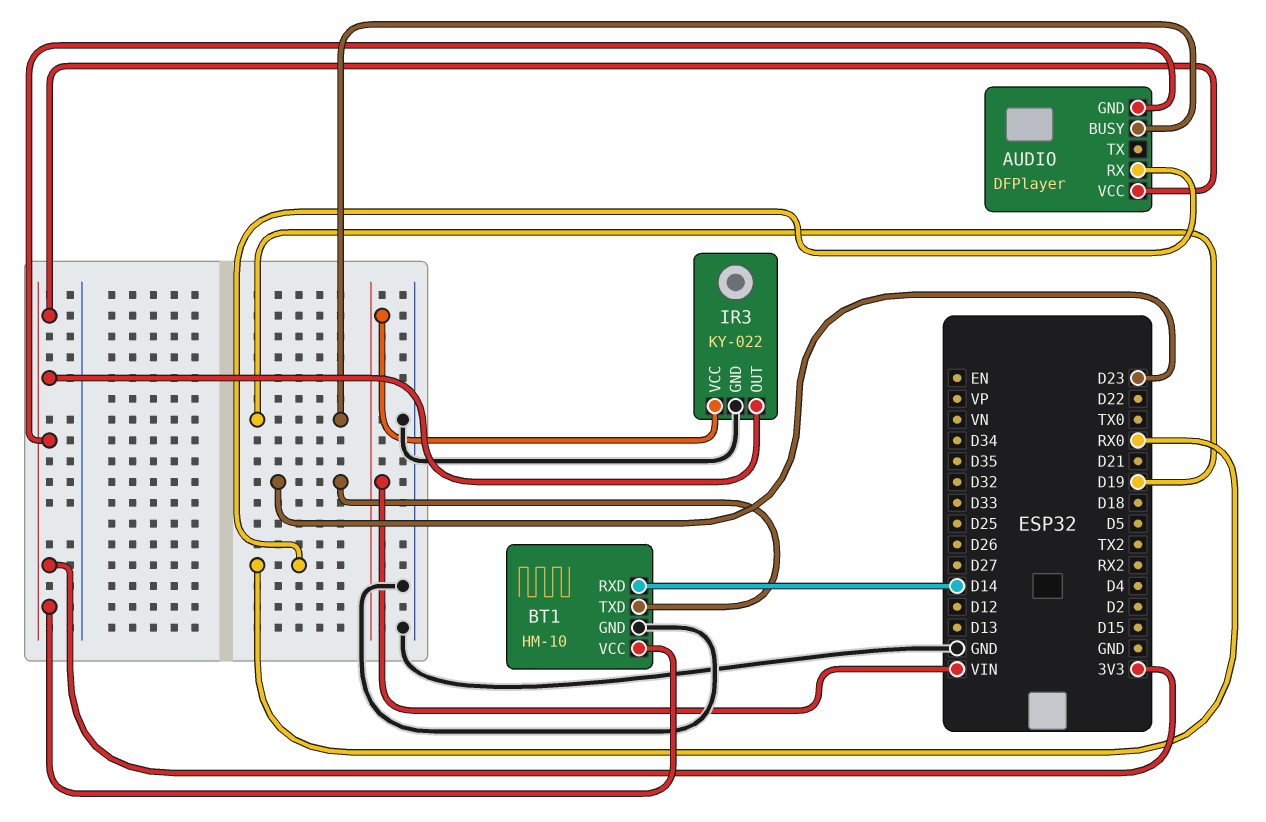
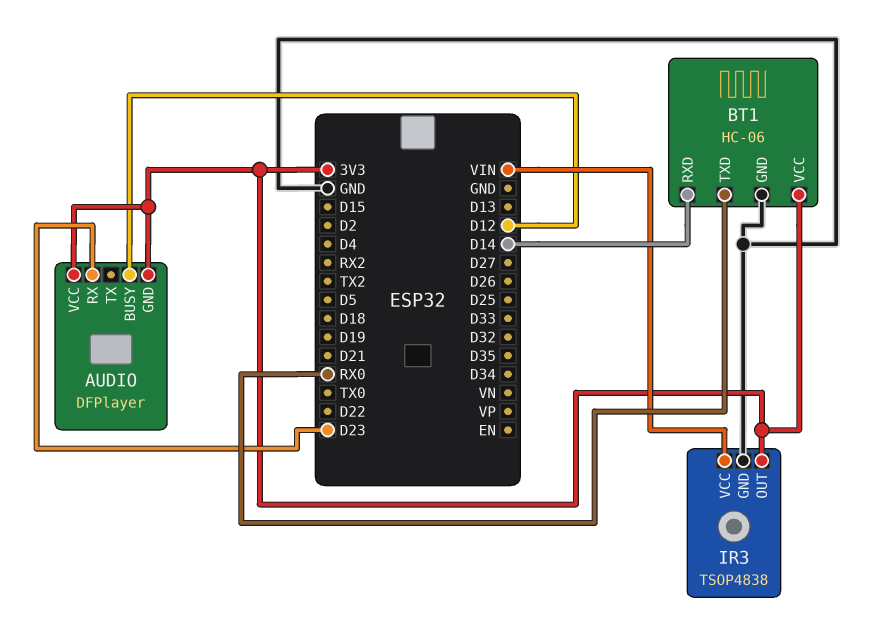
AUDIO pin BUSY: D19 -> D12
AUDIO pin RX: RX0 -> D23
BT1: HM-10 -> HC-06
BT1 pin TXD: D23 -> RX0
IR3: KY-022 -> TSOP4838

